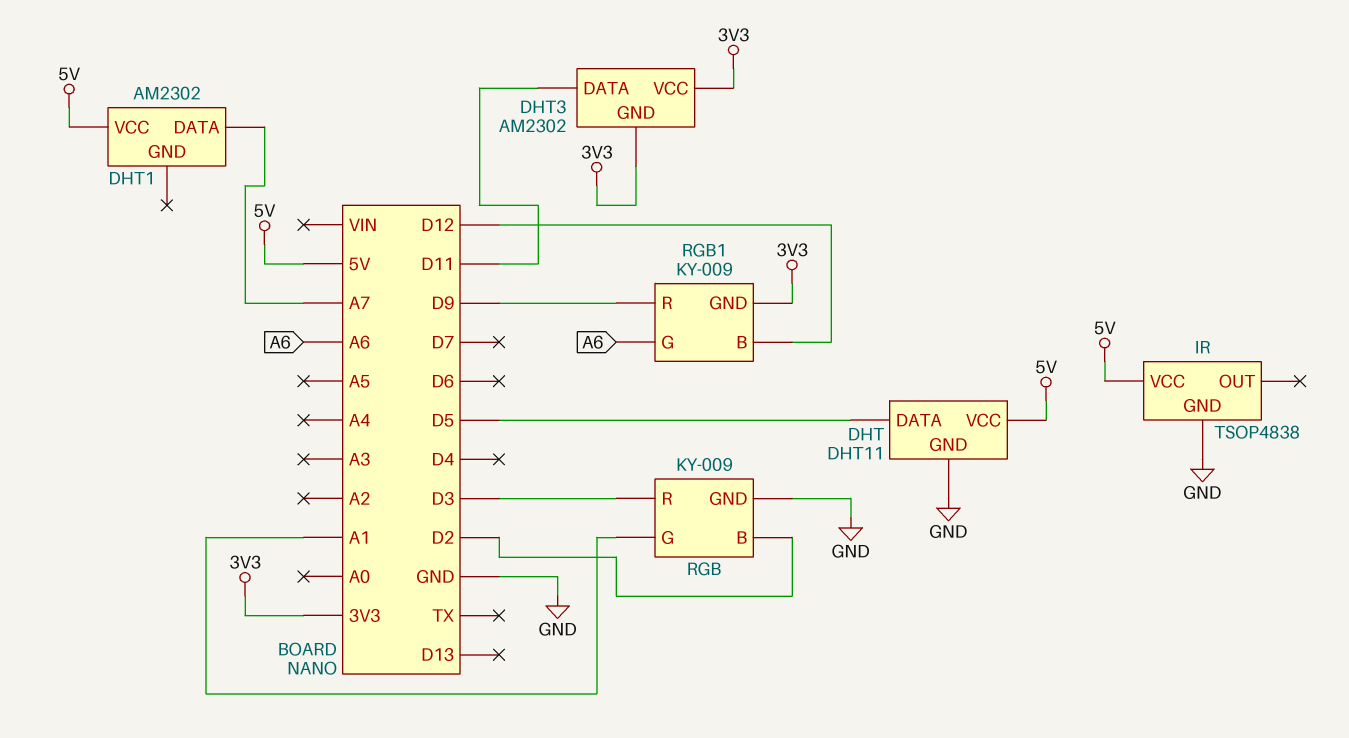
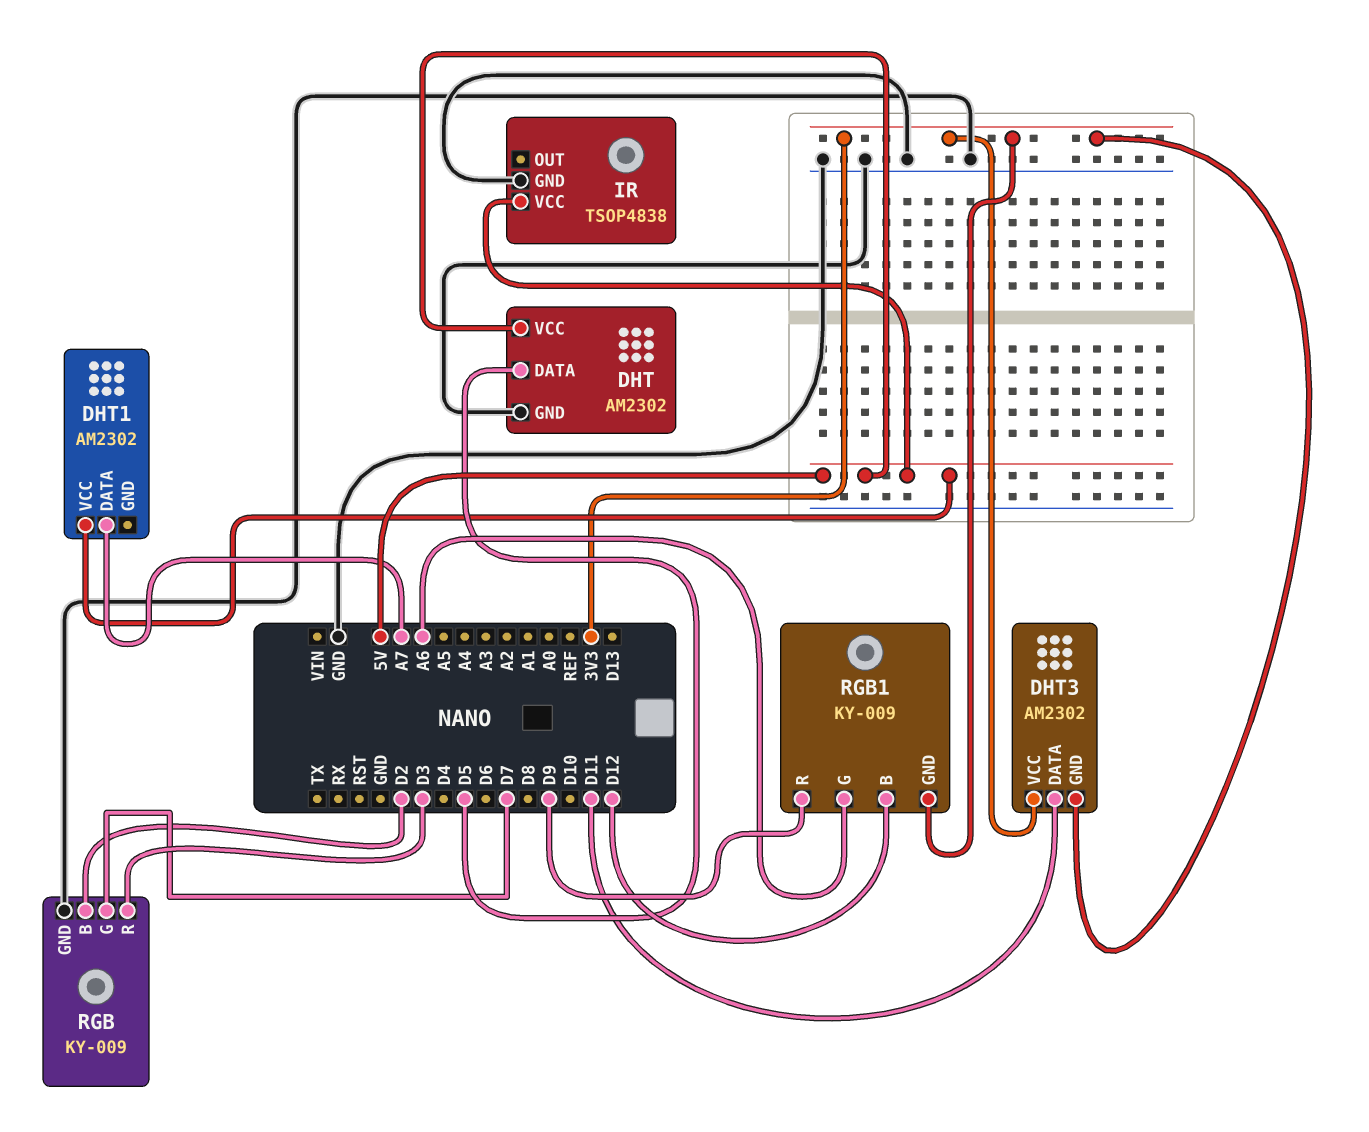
DHT: DHT11 -> AM2302
RGB pin G: A1 -> D7

